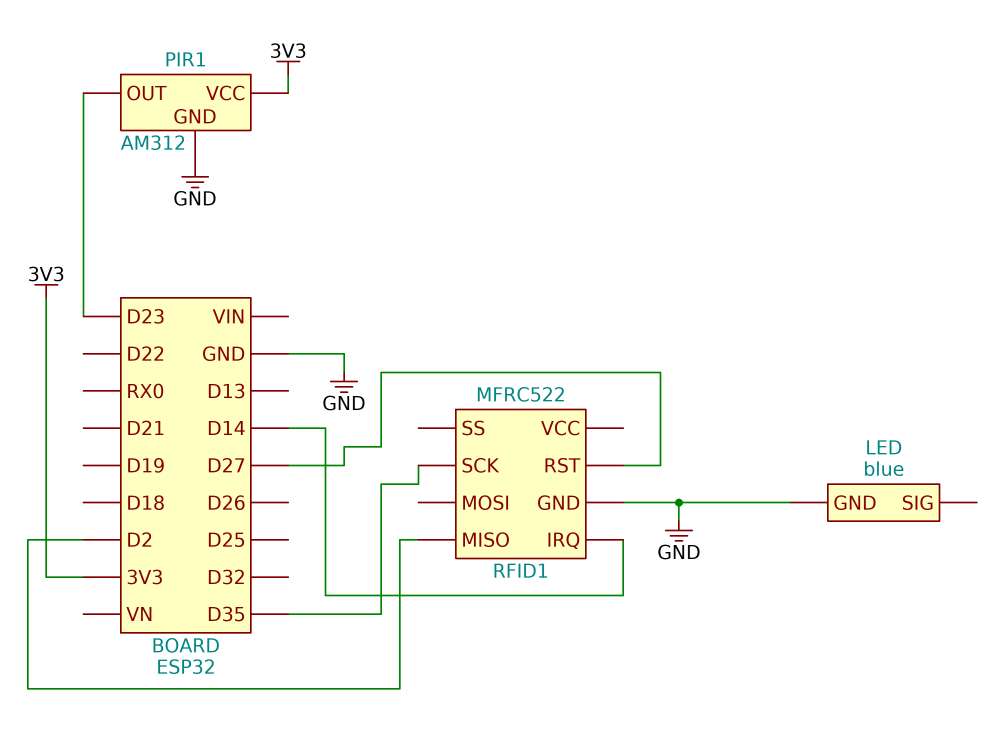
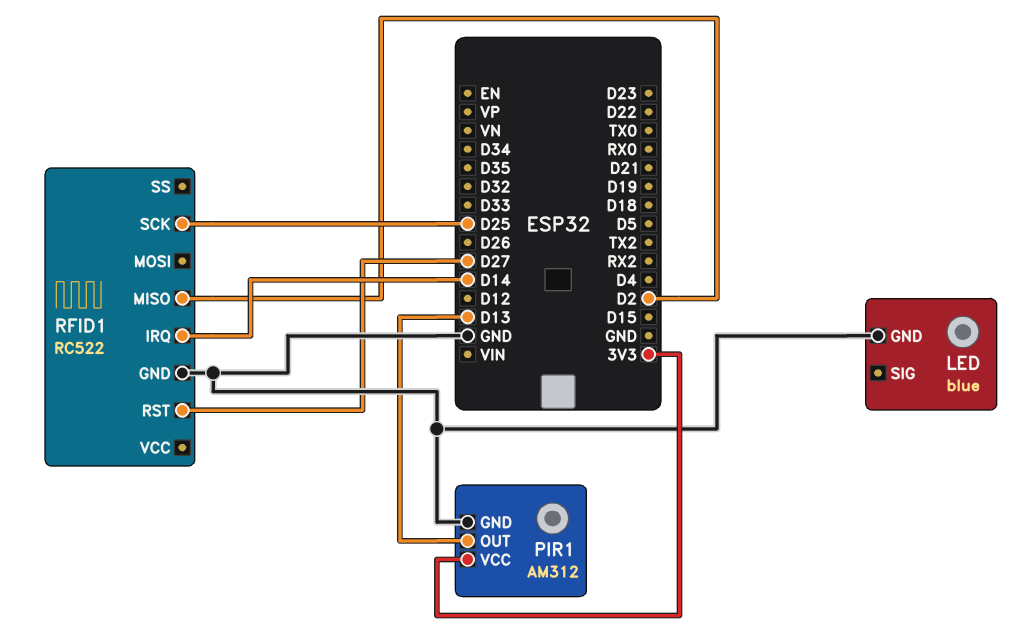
PIR1 pin OUT: D23 -> D13
RFID1: MFRC522 -> RC522
RFID1 pin SCK: D35 -> D25

